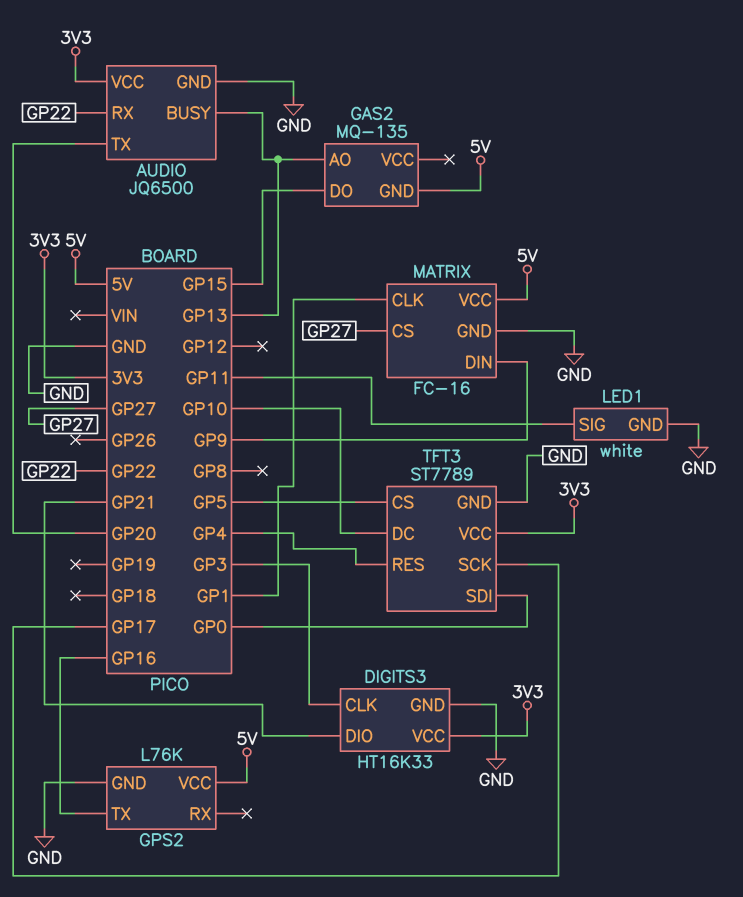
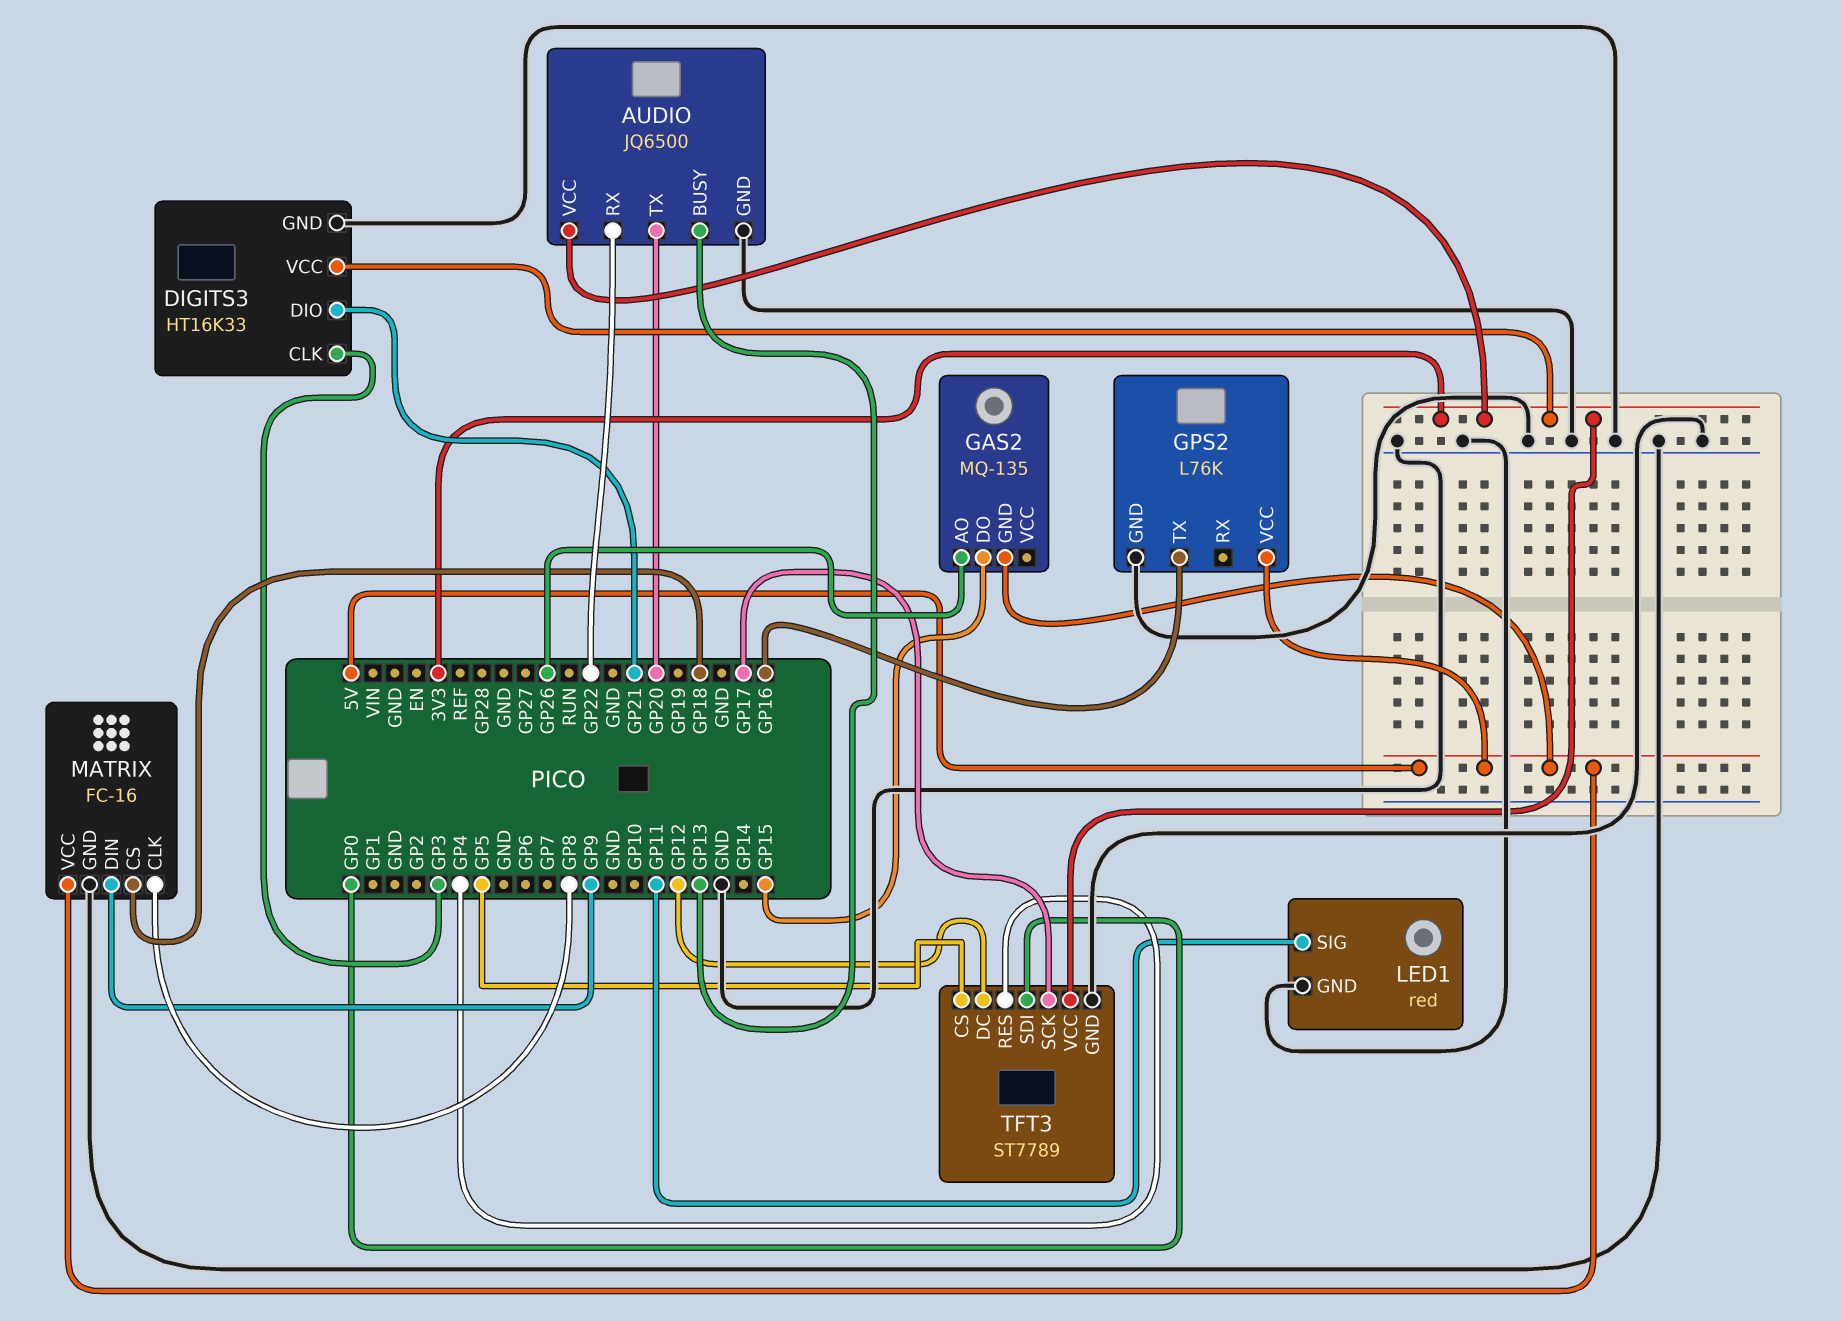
GAS2 pin AO: GP13 -> GP26
LED1: white -> red
MATRIX pin CLK: GP1 -> GP8
MATRIX pin CS: GP27 -> GP18
TFT3 pin DC: GP10 -> GP12

